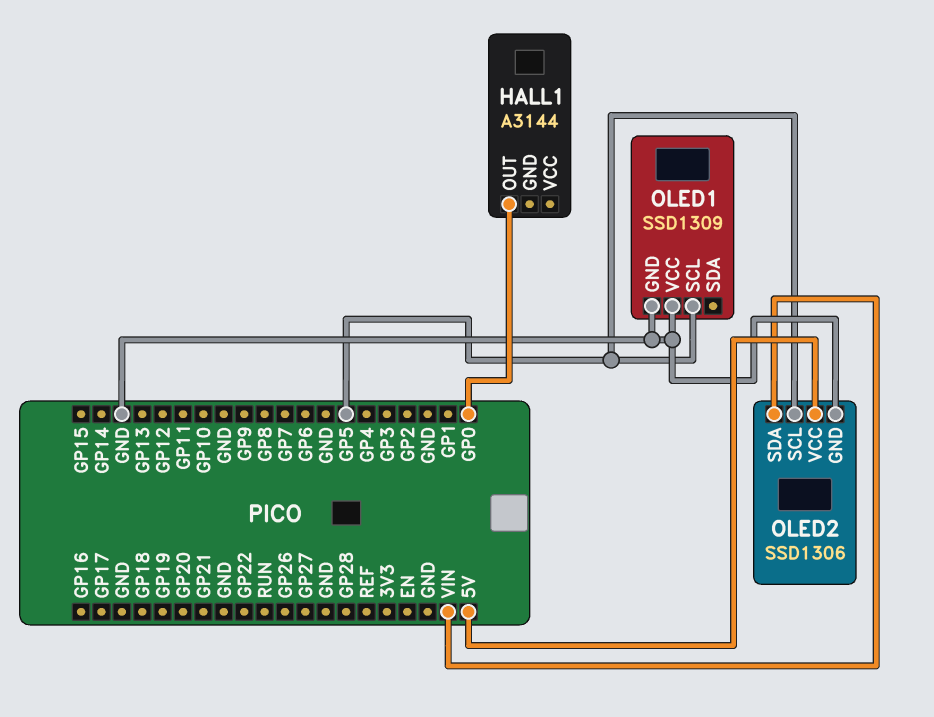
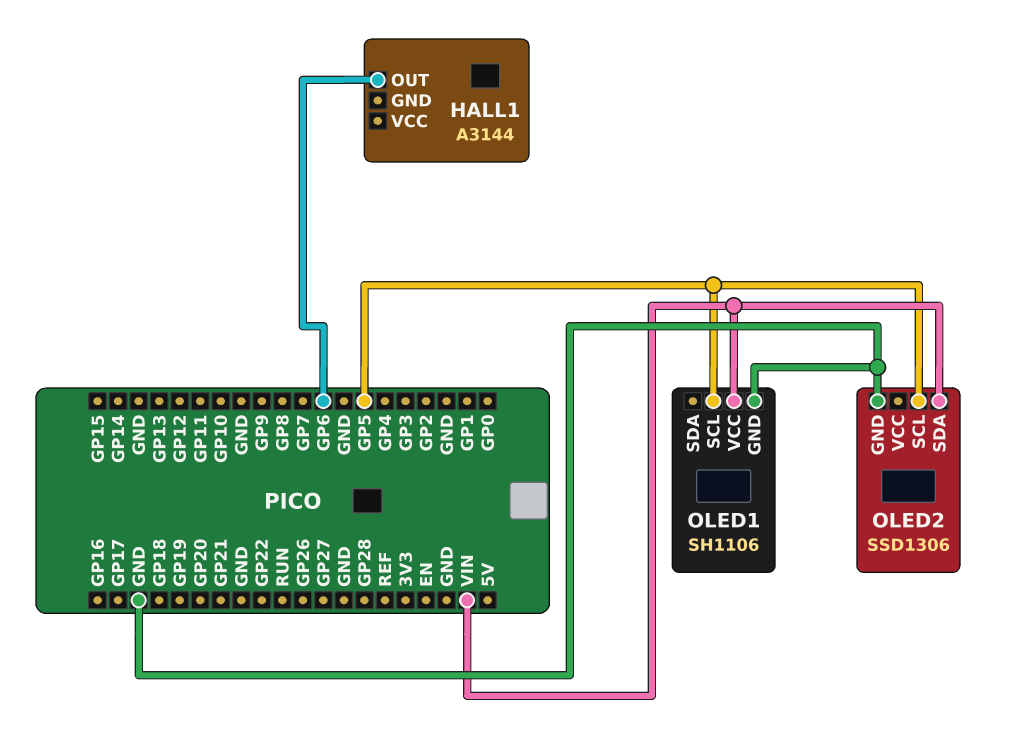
HALL1 pin OUT: GP0 -> GP6
OLED1: SSD1309 -> SH1106
OLED1 pin VCC: GND -> VIN
OLED2 pin VCC: 5V -> none

